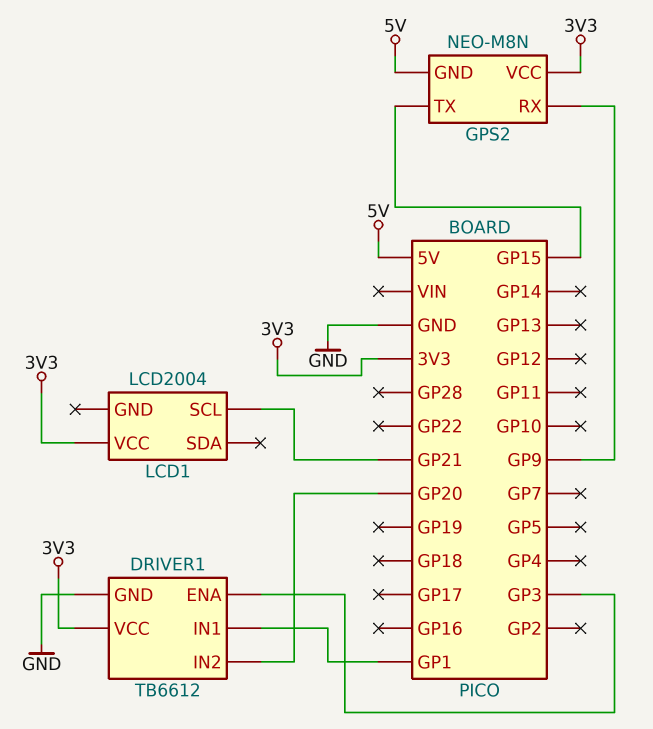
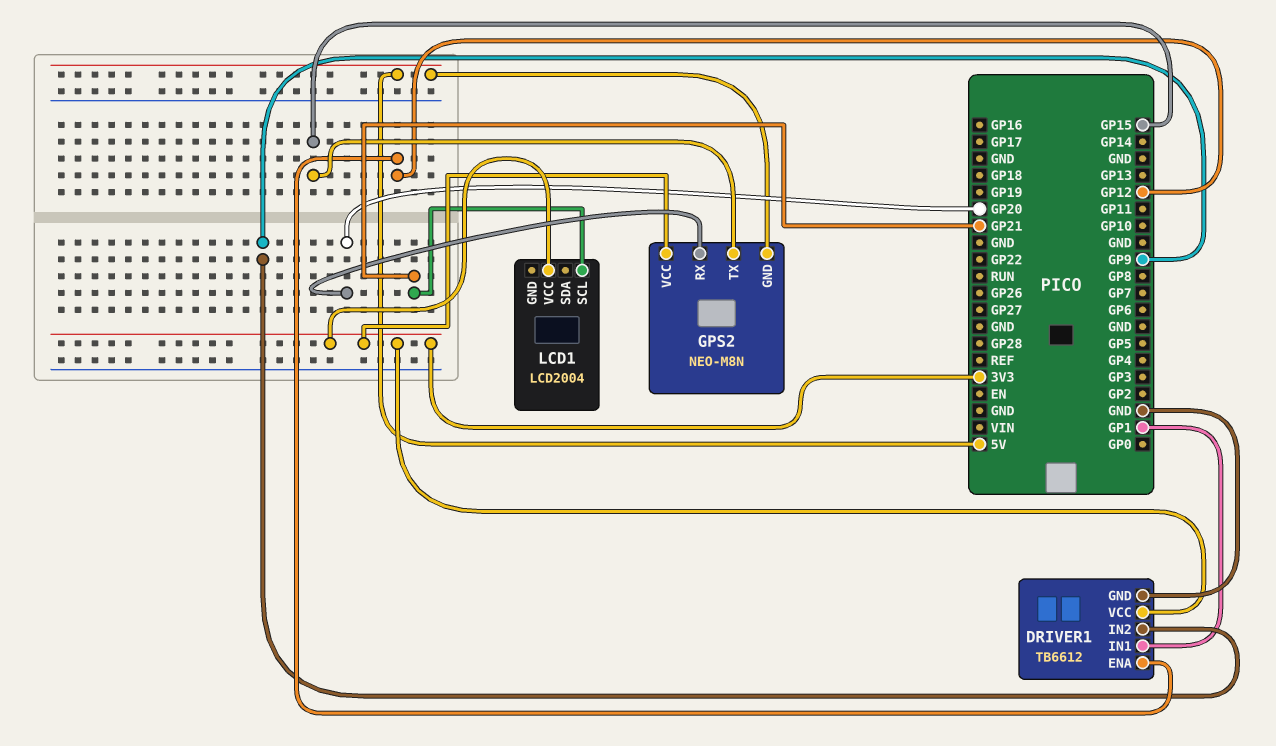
DRIVER1 pin ENA: GP3 -> GP12
DRIVER1 pin IN2: GP20 -> GP9
GPS2 pin RX: GP9 -> GP20

